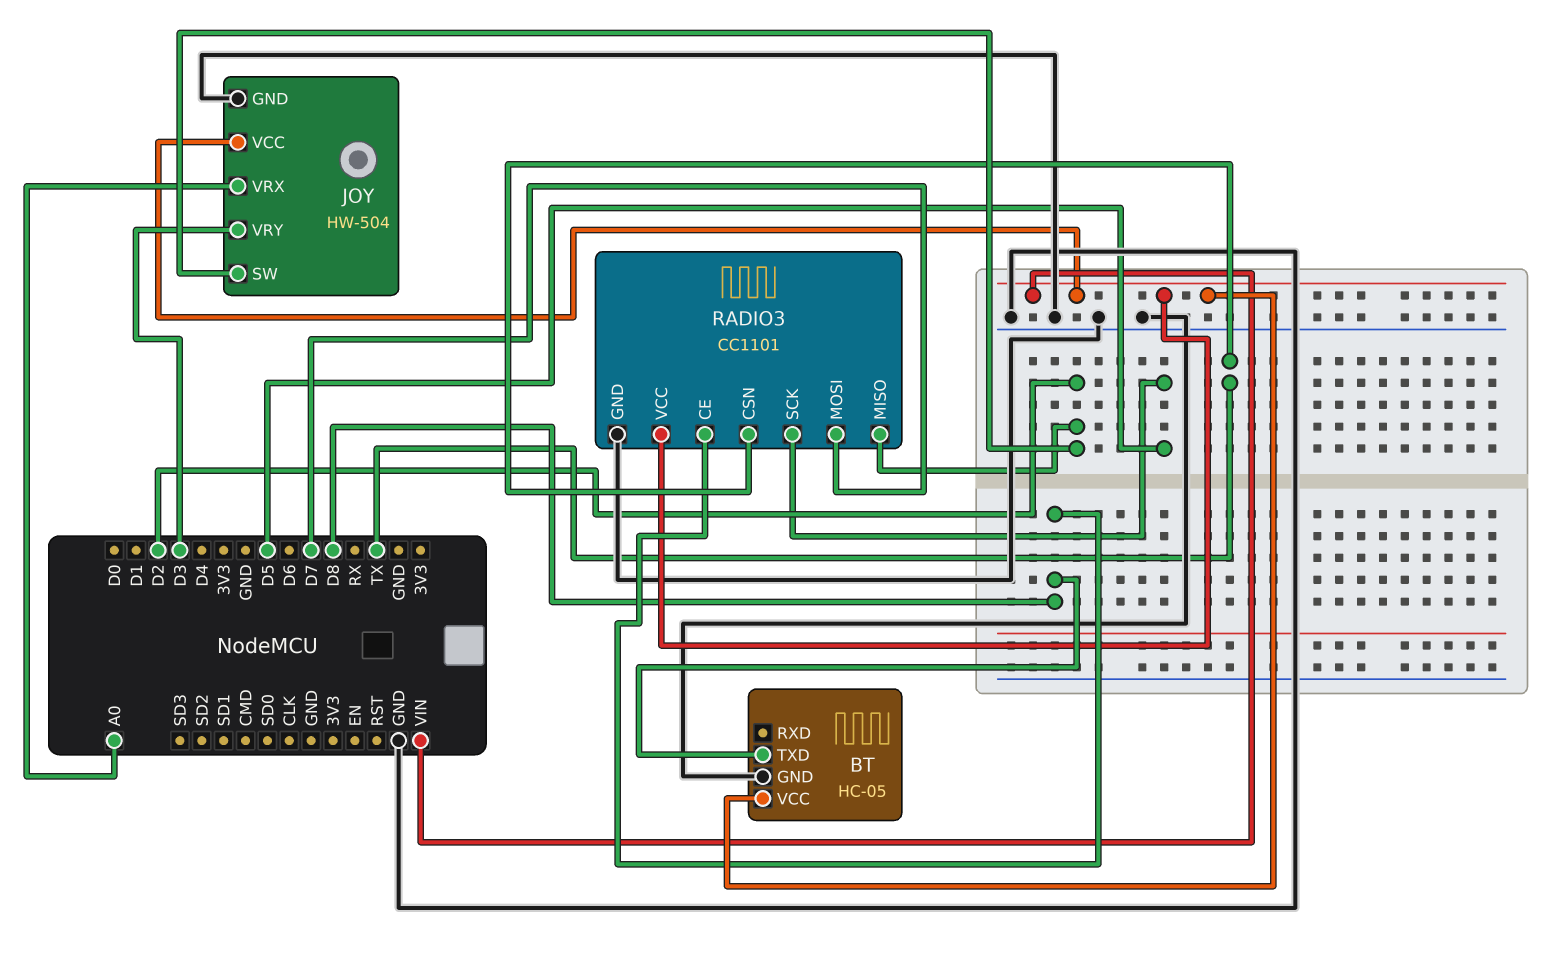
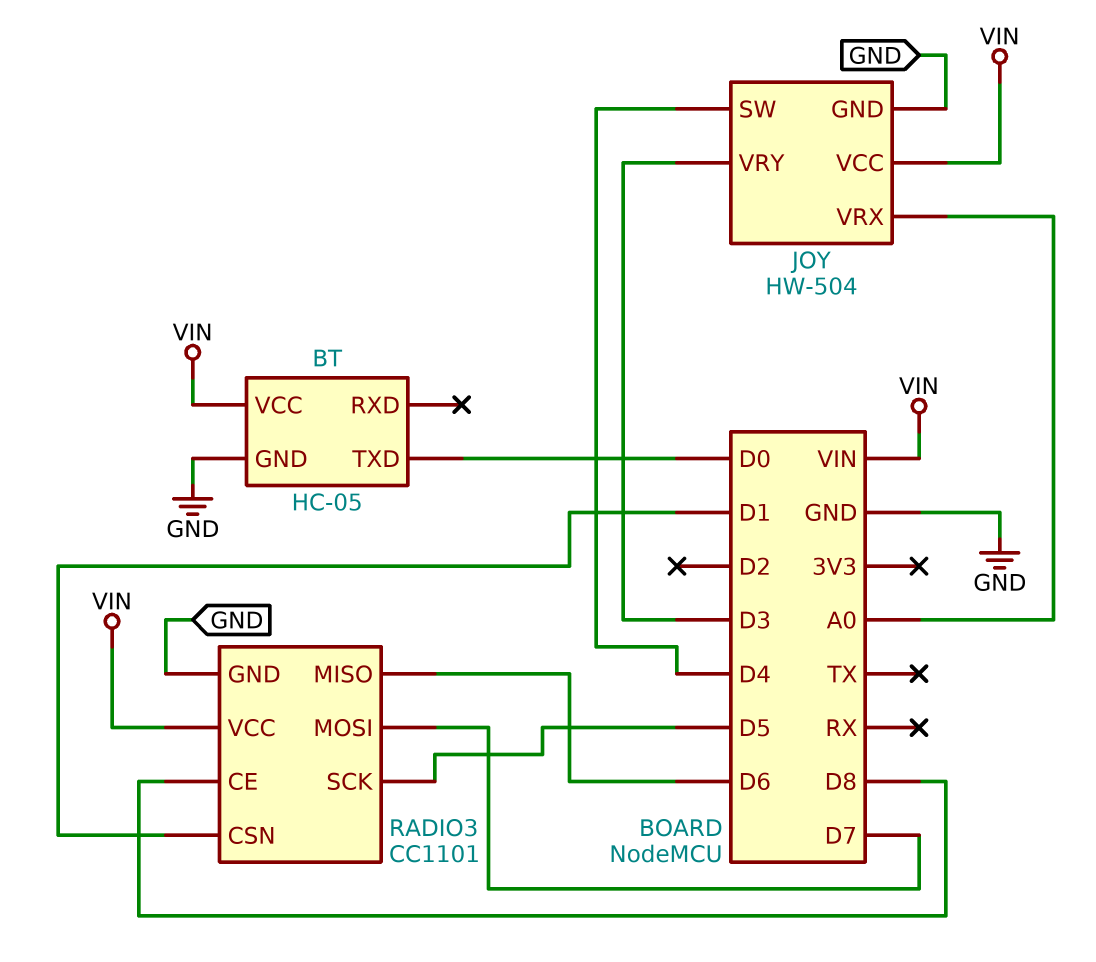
BT pin TXD: D8 -> D0
JOY pin SW: D2 -> D4
RADIO3 pin CSN: TX -> D1
RADIO3 pin MISO: D2 -> D6

